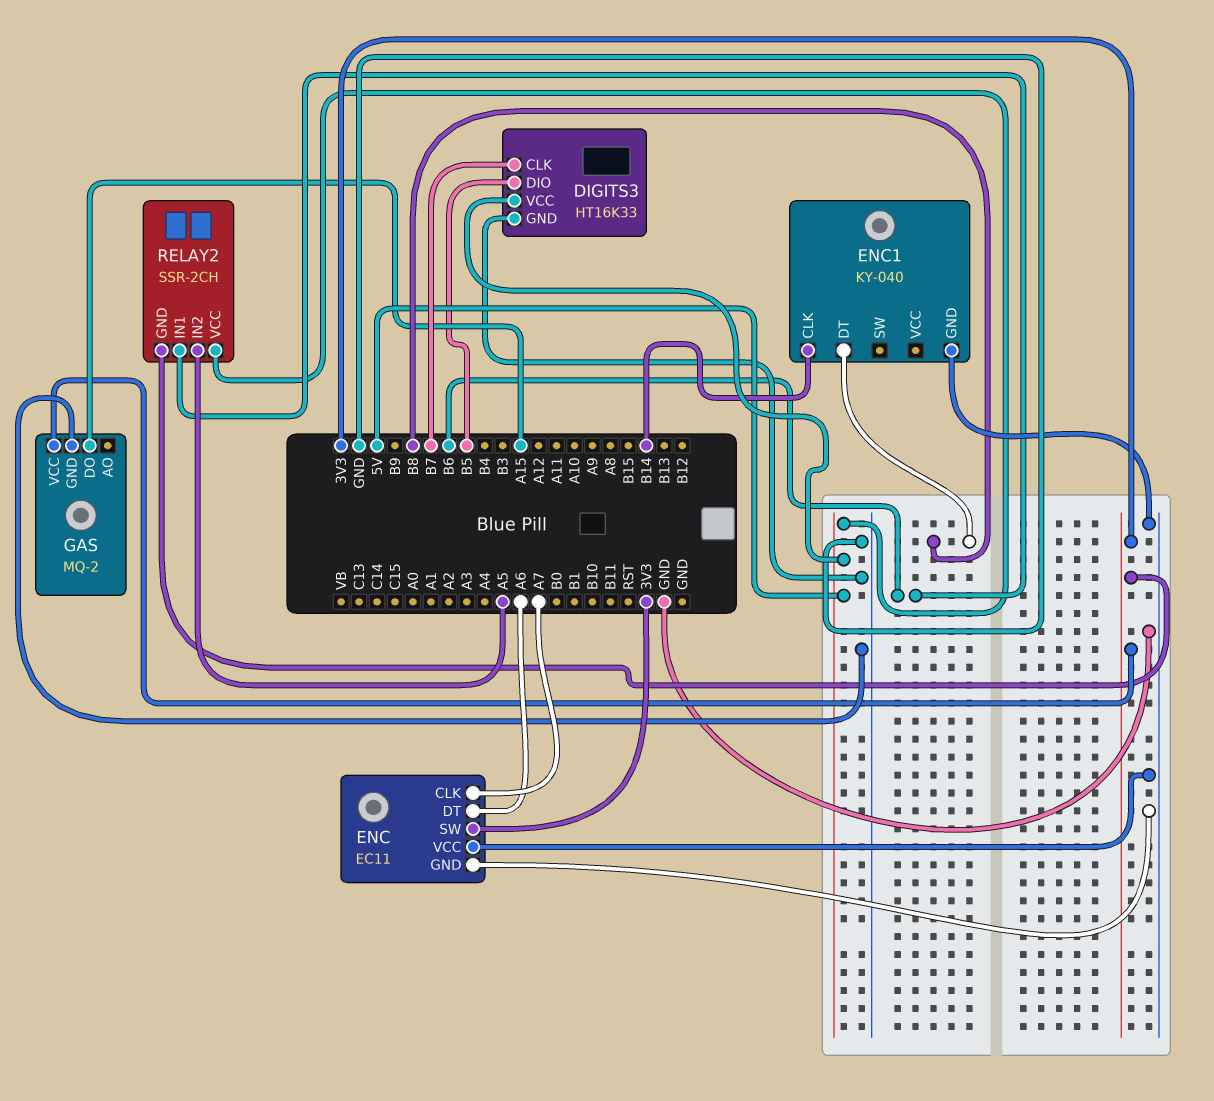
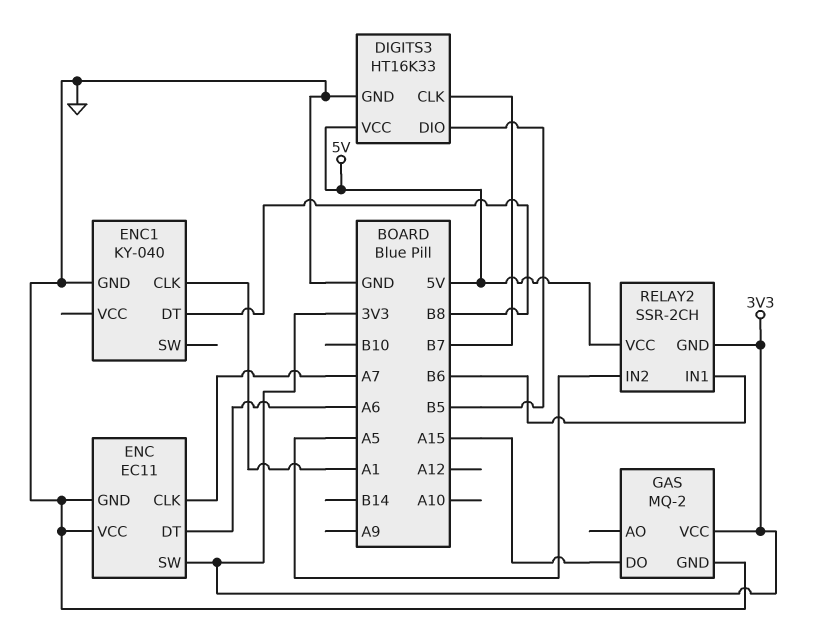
ENC1 pin CLK: B14 -> A1

